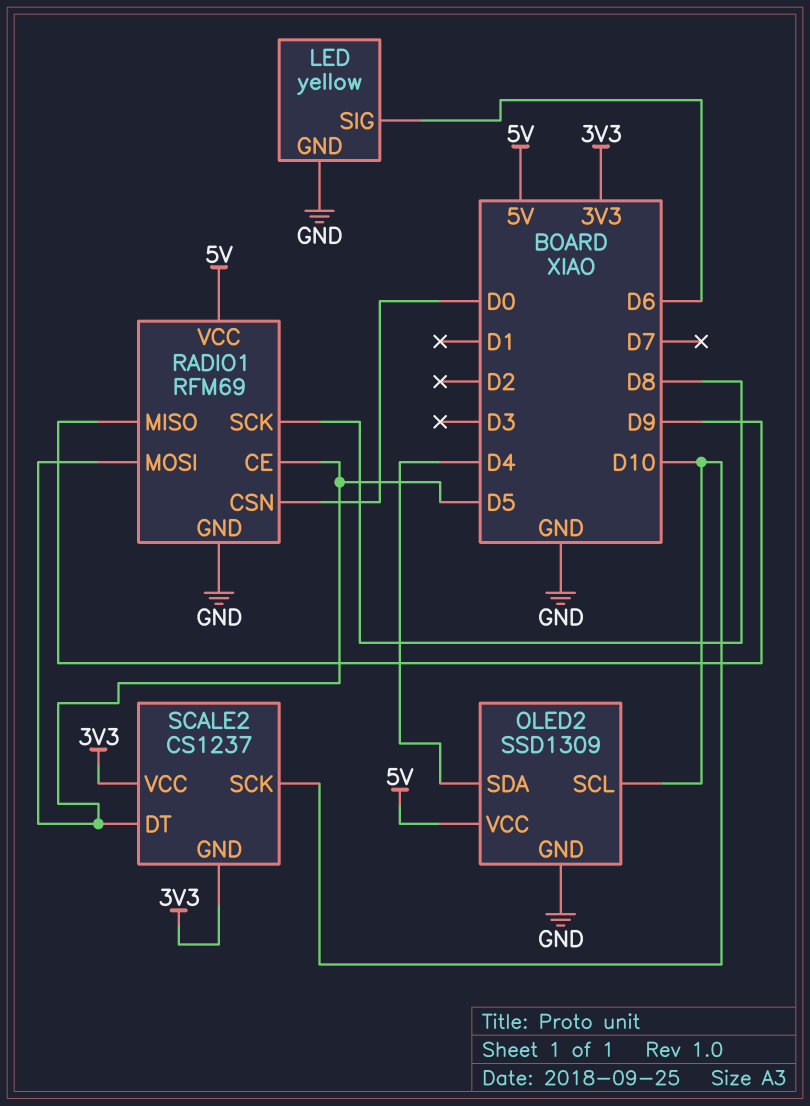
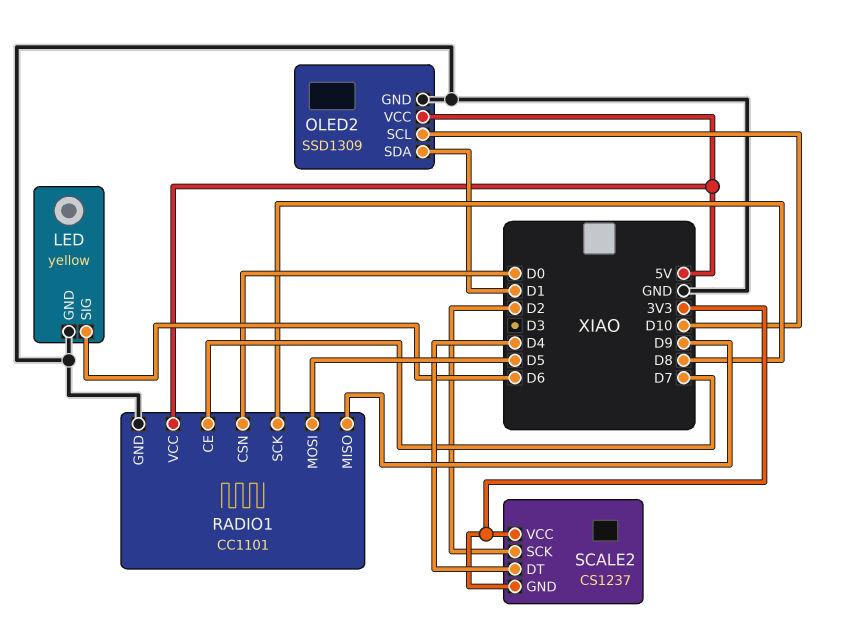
OLED2 pin SDA: D4 -> D1
RADIO1: RFM69 -> CC1101
RADIO1 pin CE: D5 -> D7
SCALE2 pin DT: D5 -> D4
SCALE2 pin SCK: D10 -> D2

